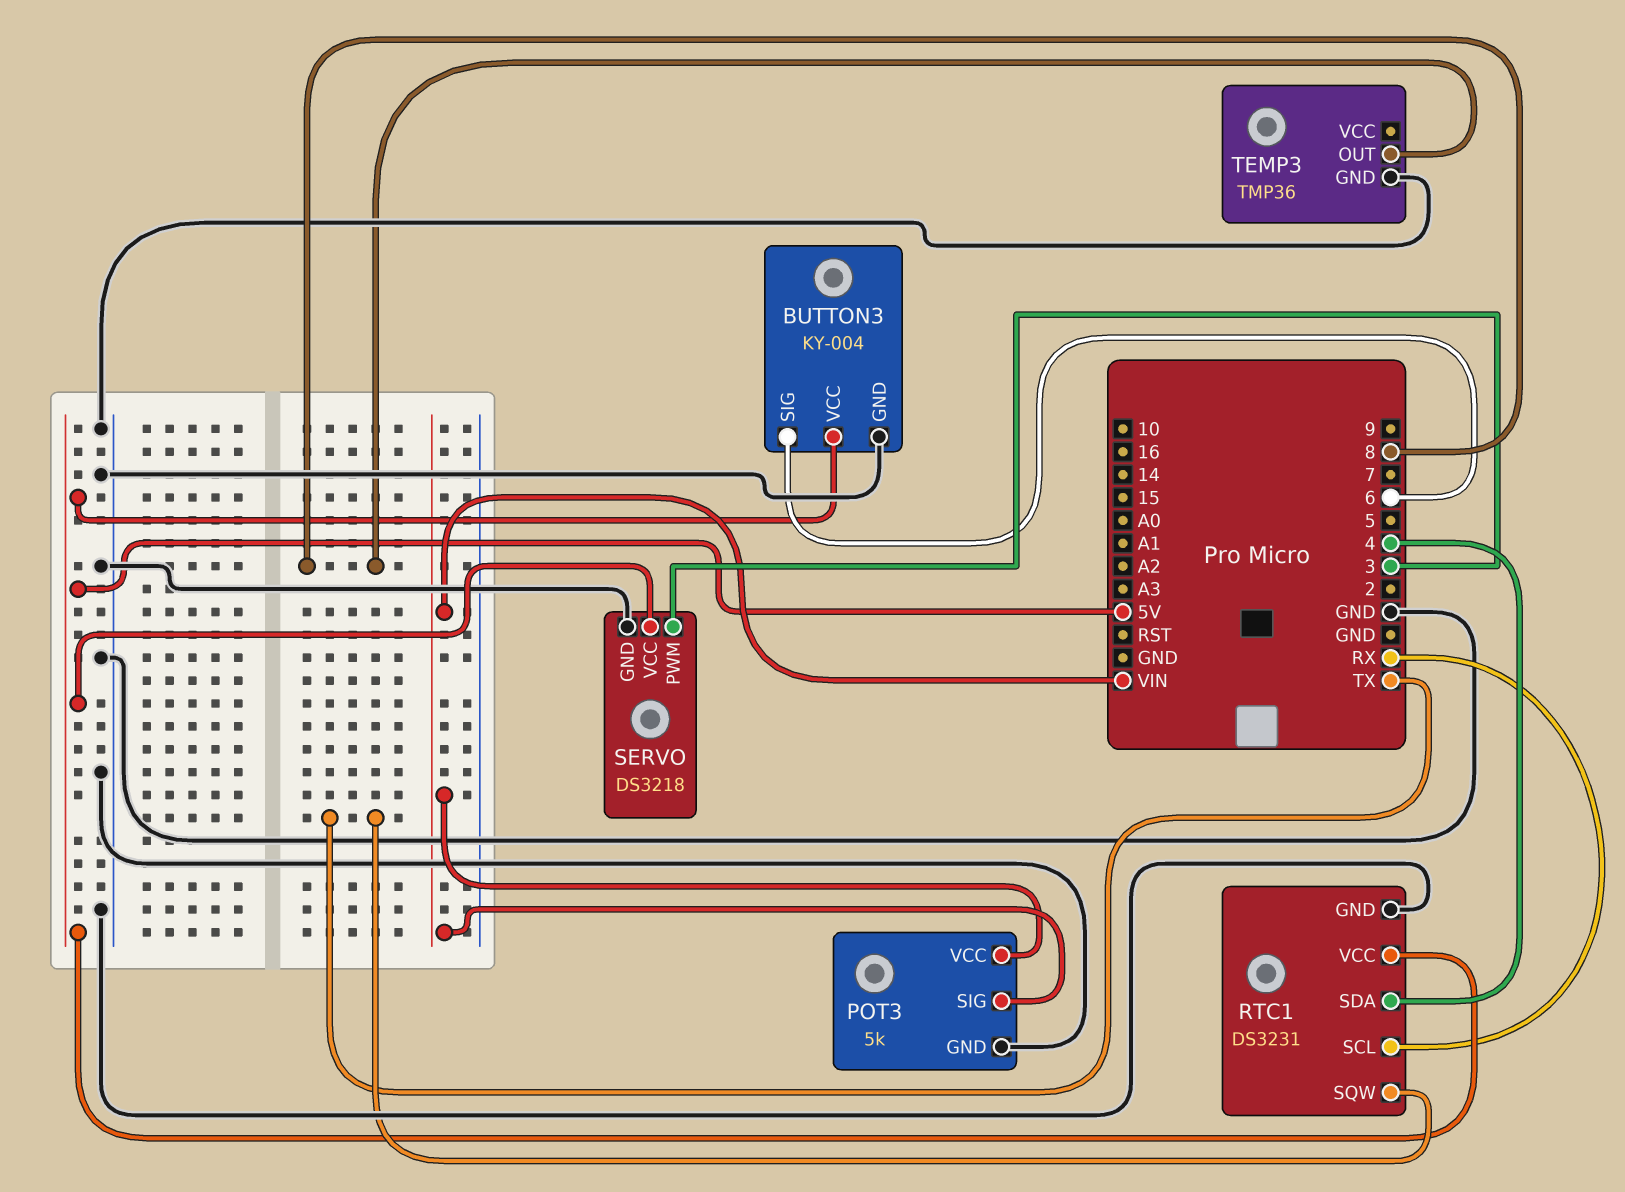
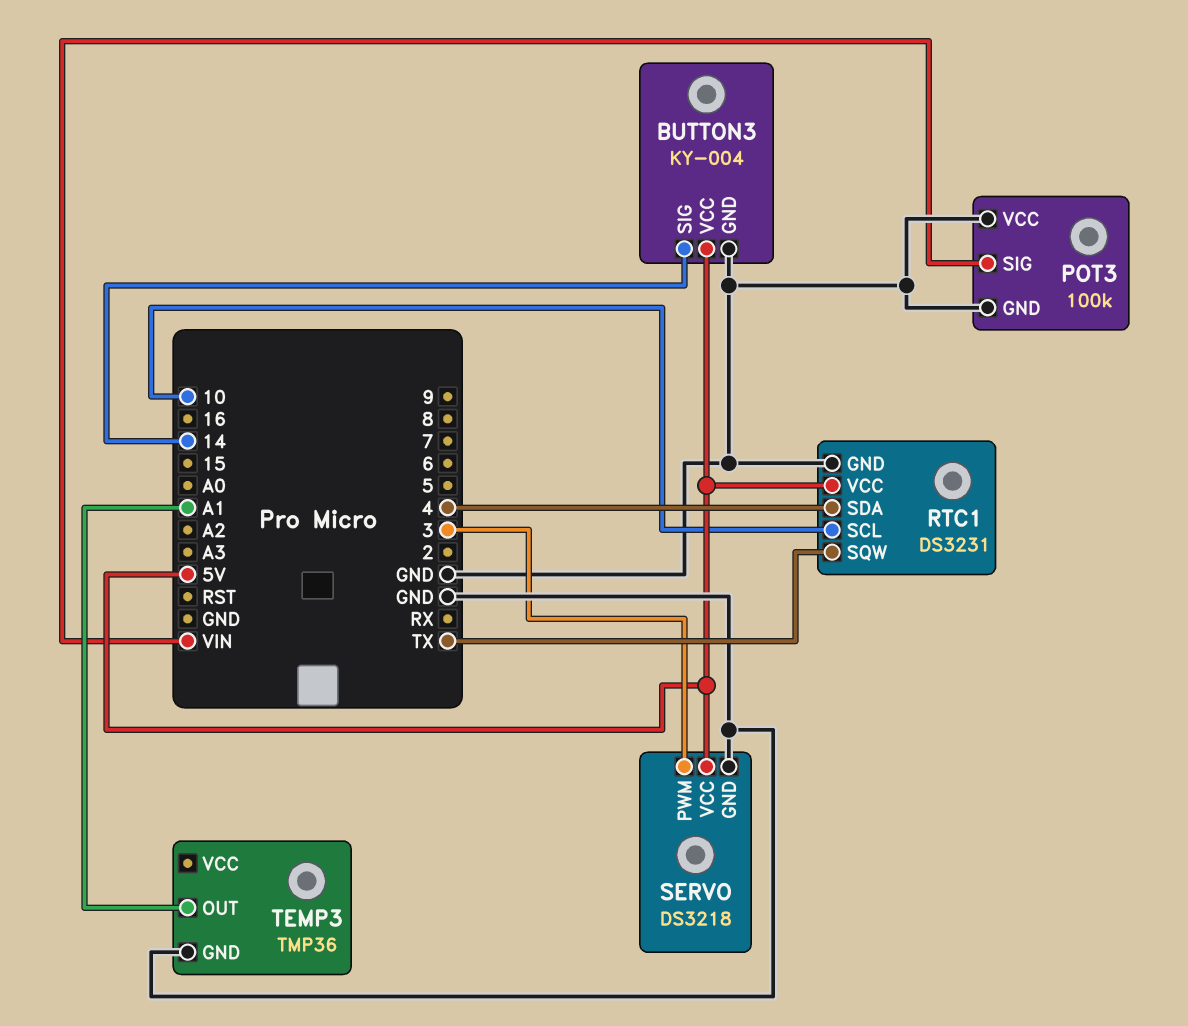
BUTTON3 pin SIG: 6 -> 14
POT3: 5k -> 100k
POT3 pin VCC: VIN -> GND
RTC1 pin SCL: RX -> 10
TEMP3 pin OUT: 8 -> A1

